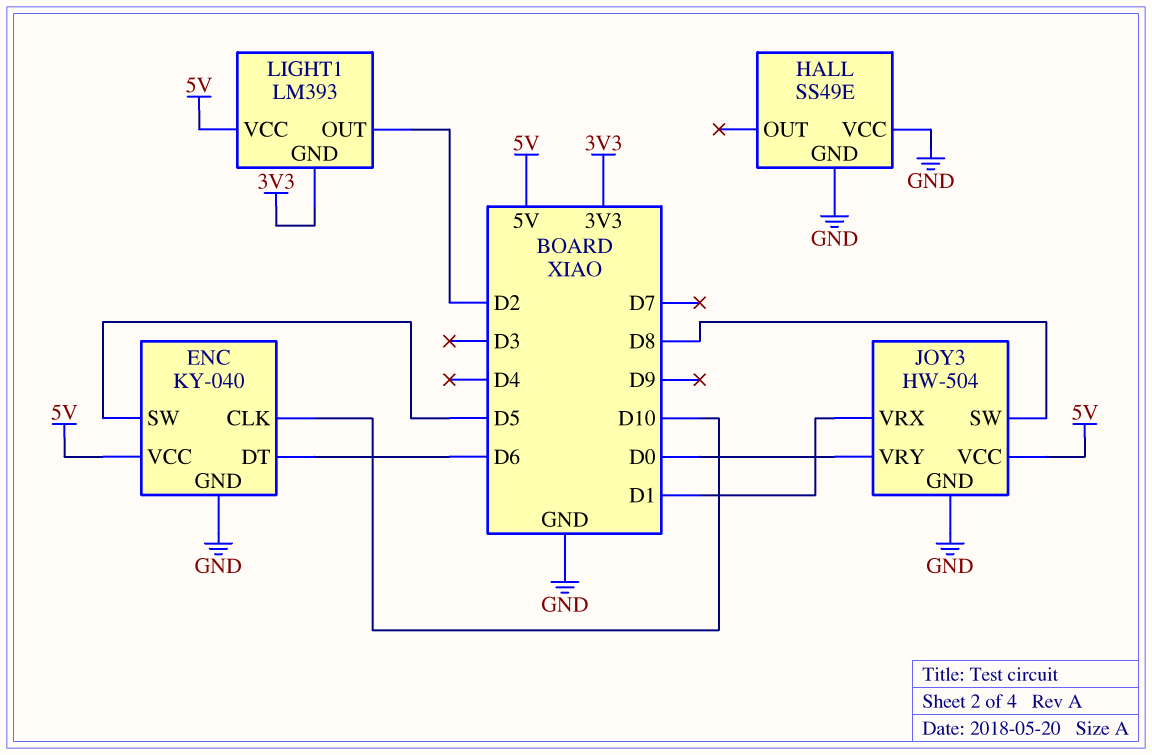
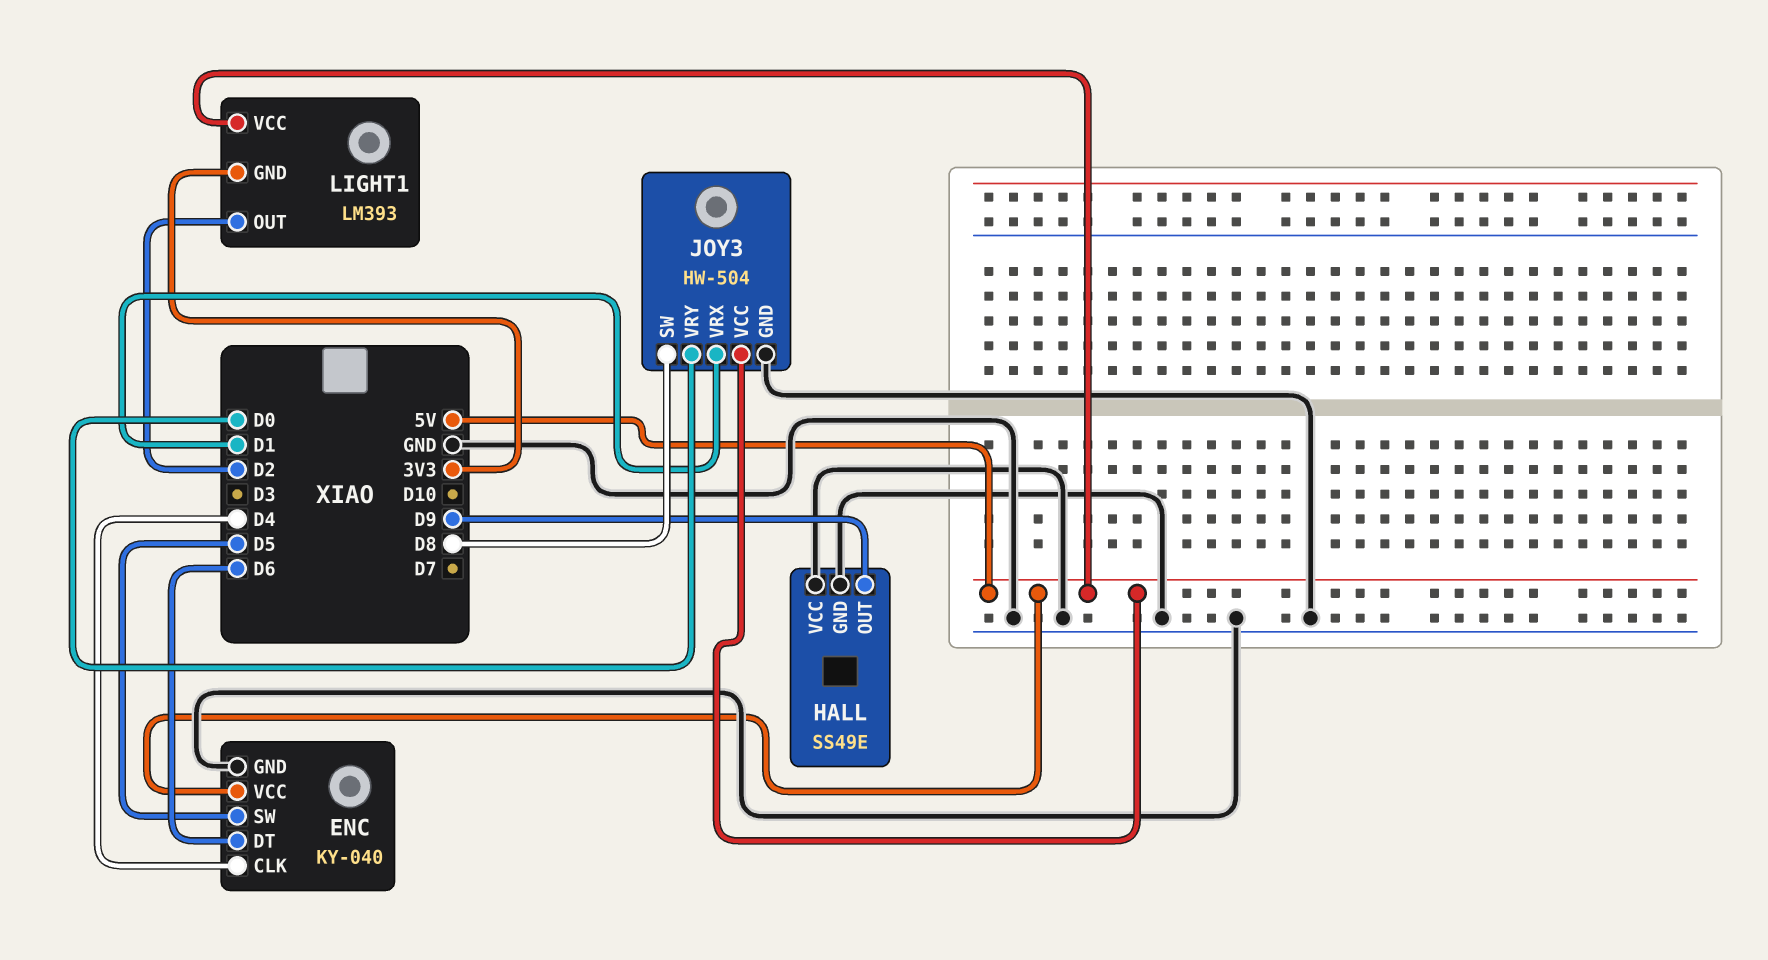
ENC pin CLK: D10 -> D4
HALL pin OUT: none -> D9

